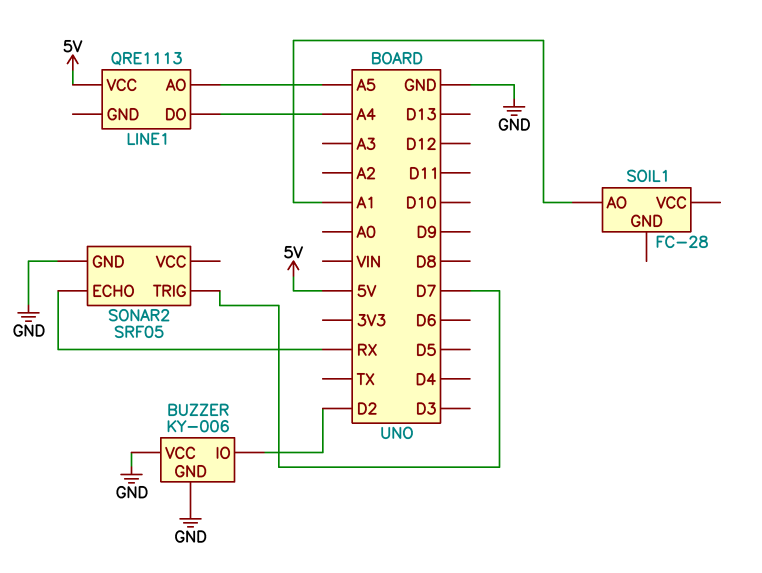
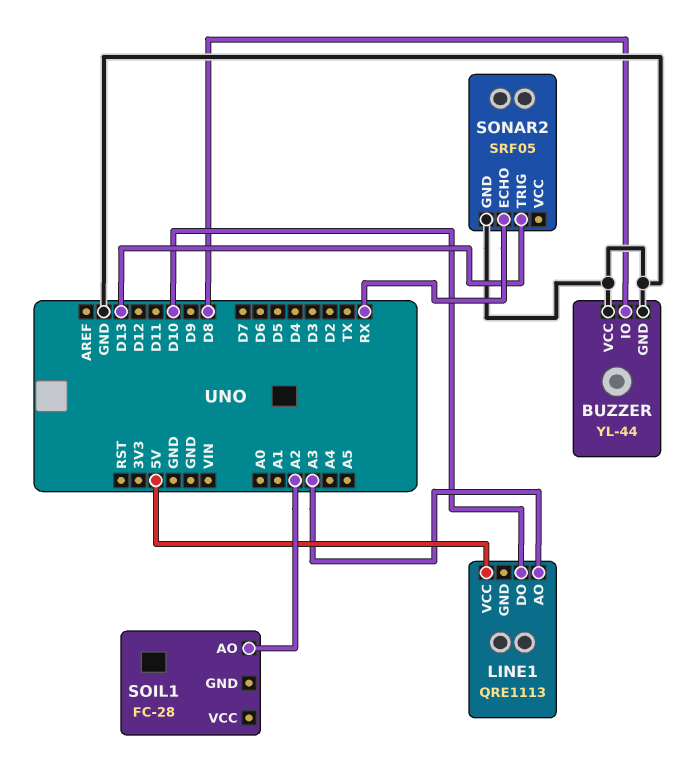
BUZZER: KY-006 -> YL-44
BUZZER pin IO: D2 -> D8
LINE1 pin AO: A5 -> A3
LINE1 pin DO: A4 -> D10
SOIL1 pin AO: A1 -> A2
SONAR2 pin TRIG: D7 -> D13

